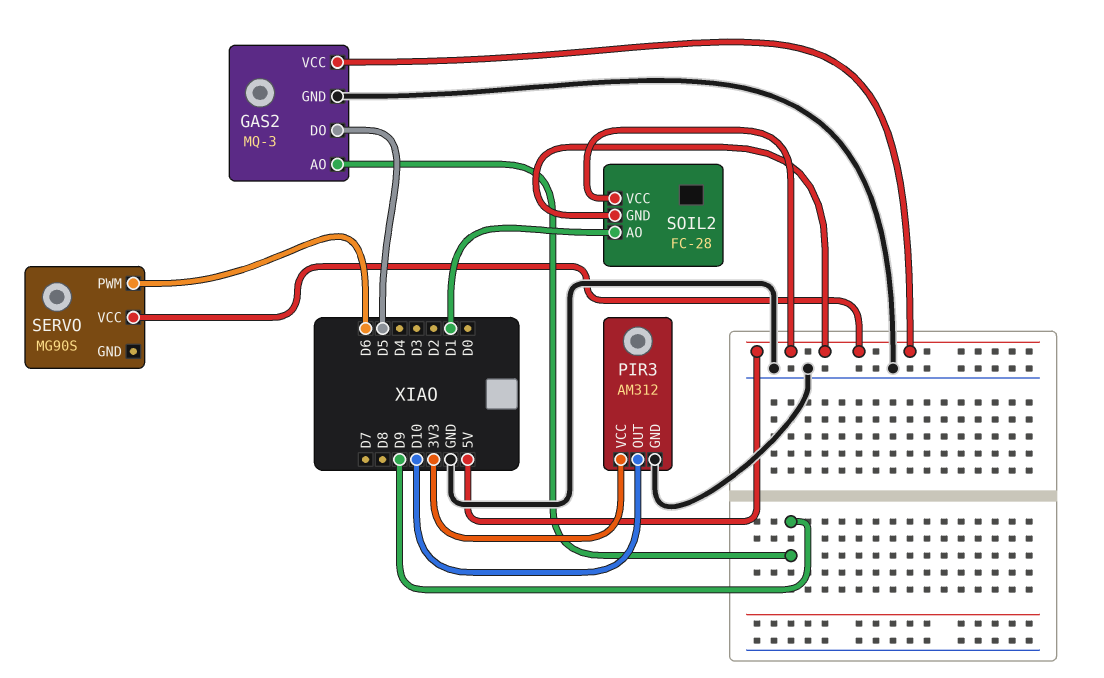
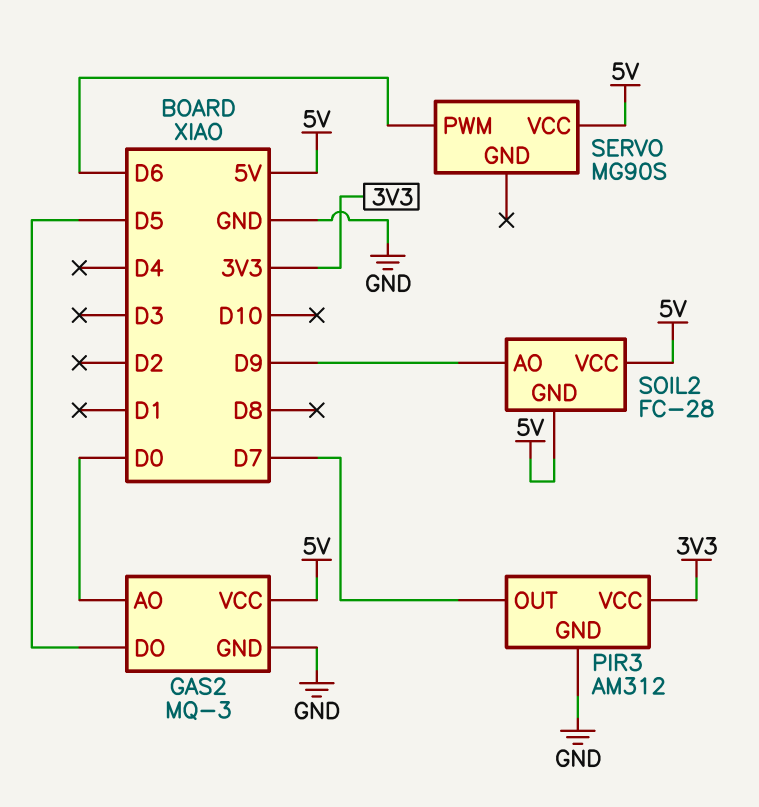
GAS2 pin AO: D9 -> D0
PIR3 pin OUT: D10 -> D7
SOIL2 pin AO: D1 -> D9

